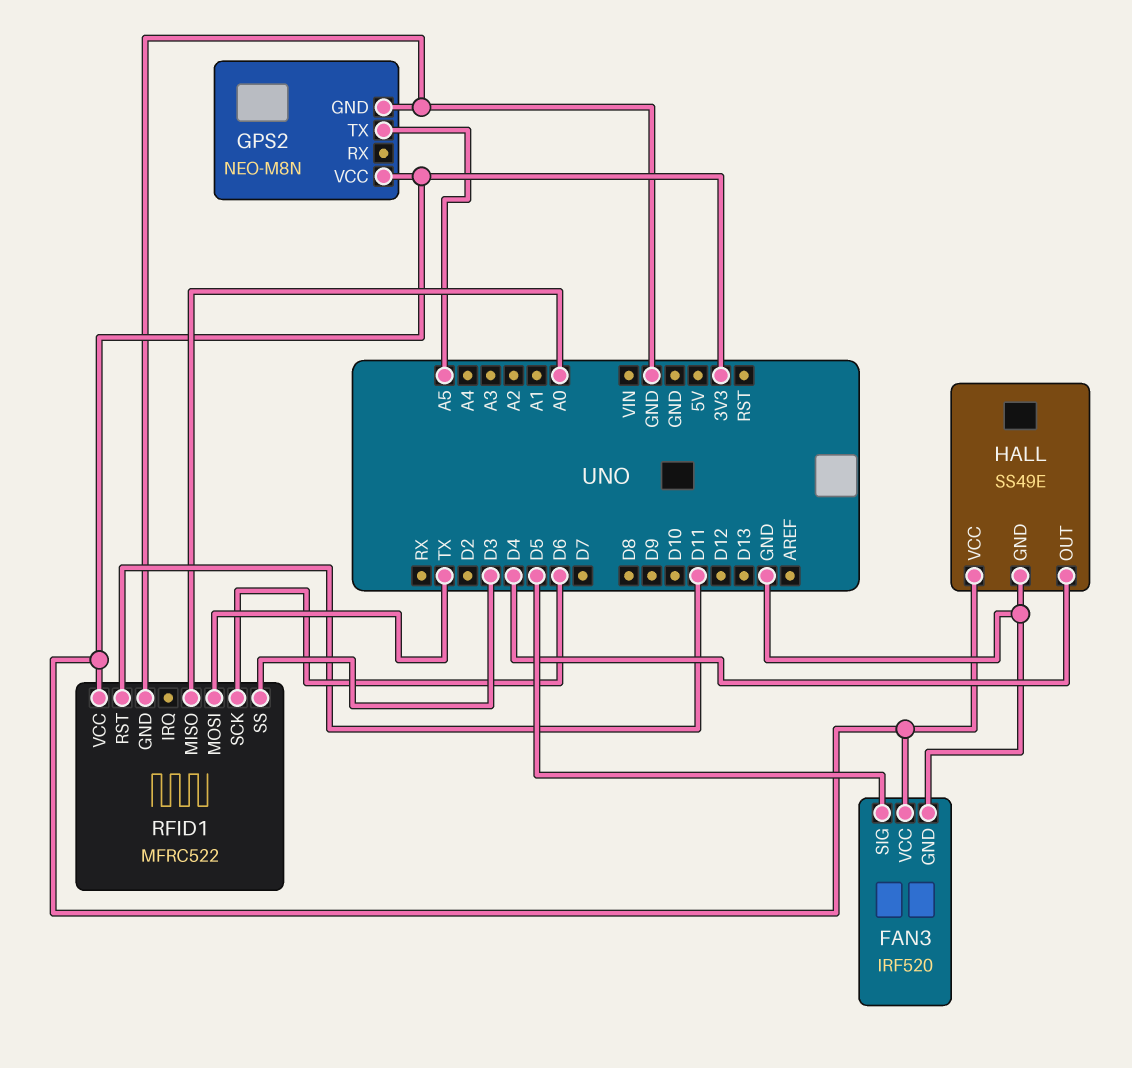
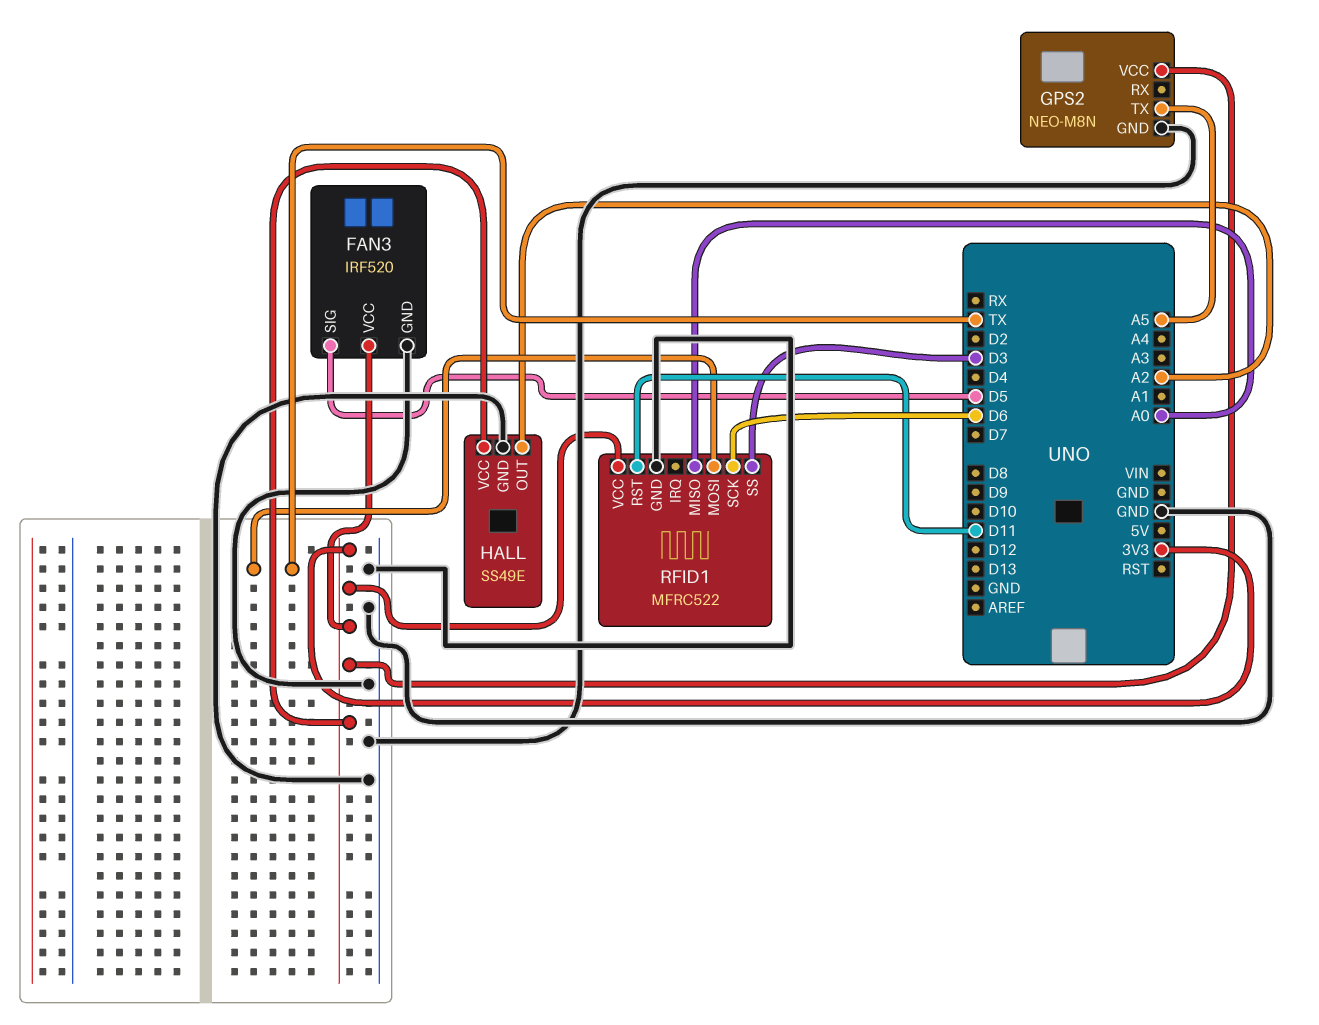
HALL pin OUT: D4 -> A2

